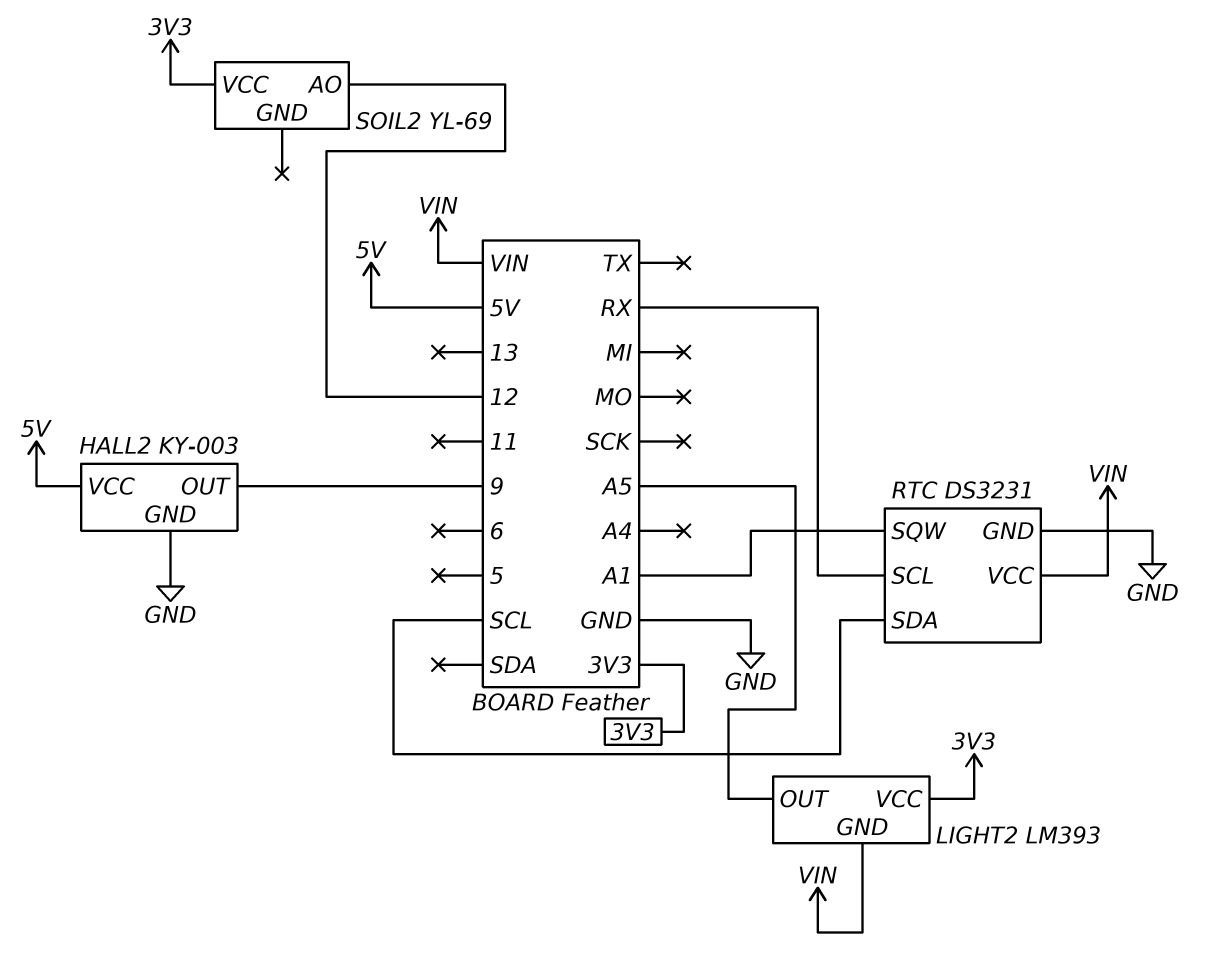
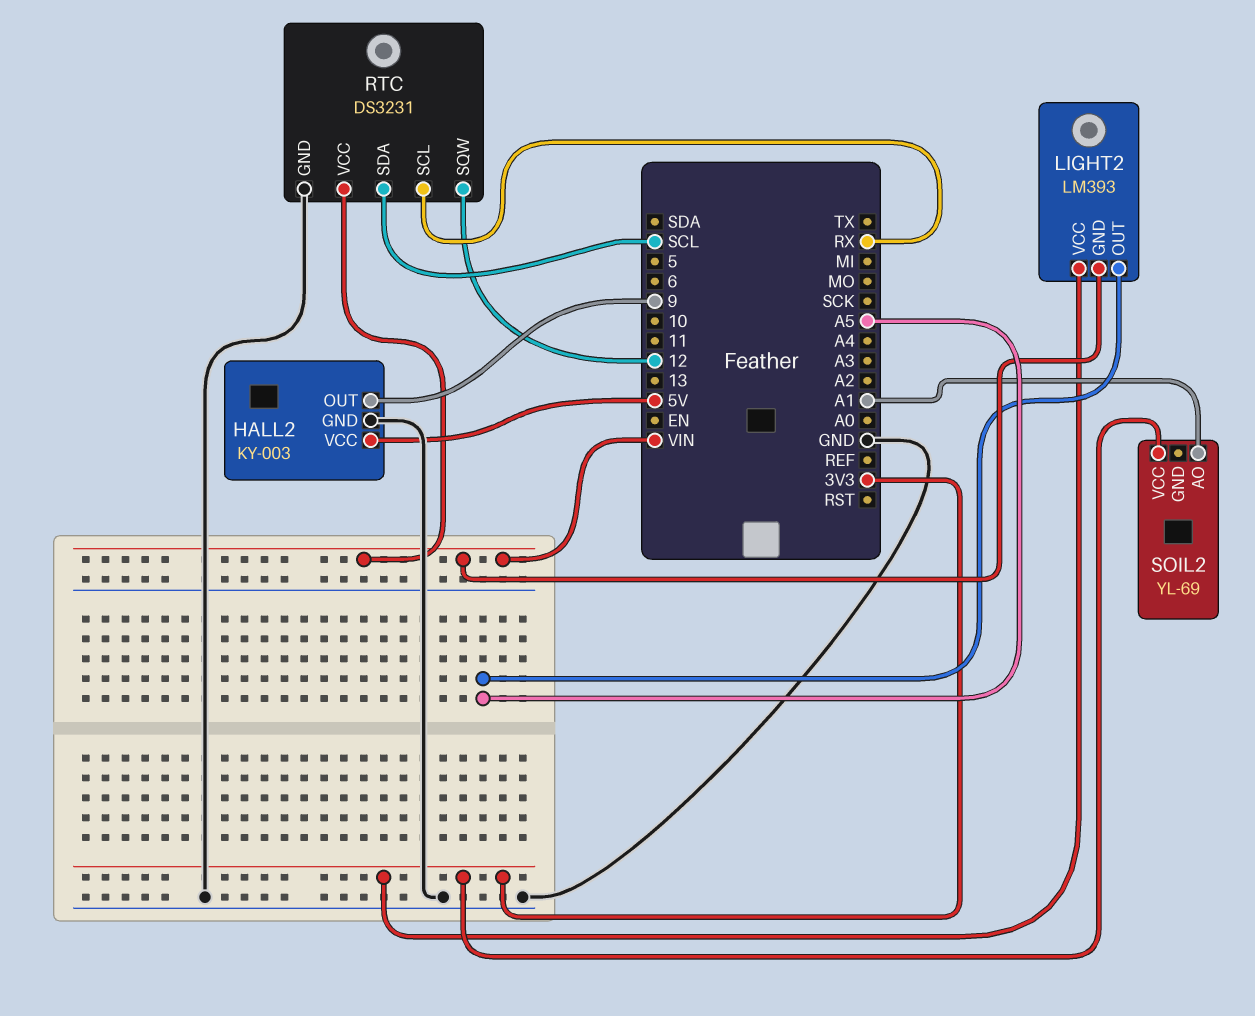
RTC pin SQW: A1 -> 12
SOIL2 pin AO: 12 -> A1

